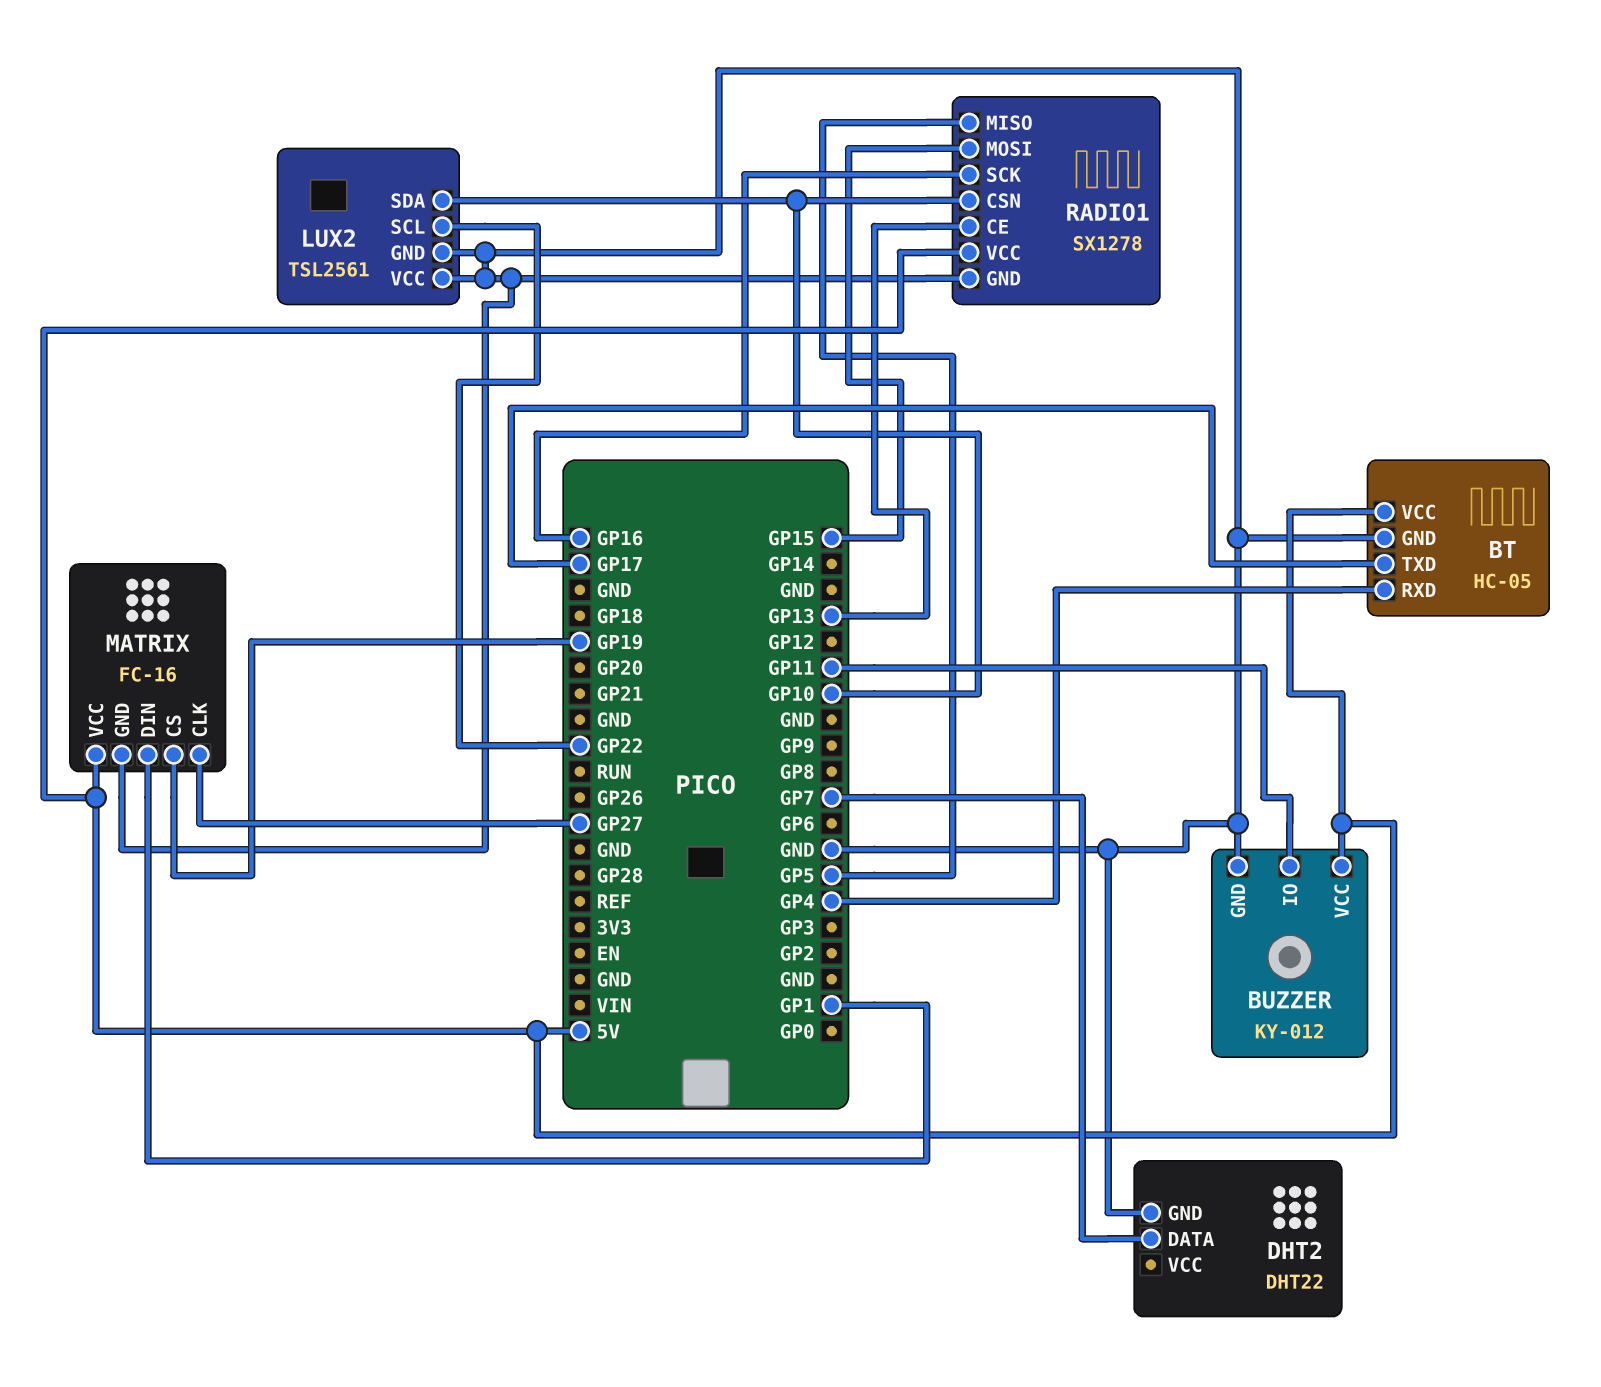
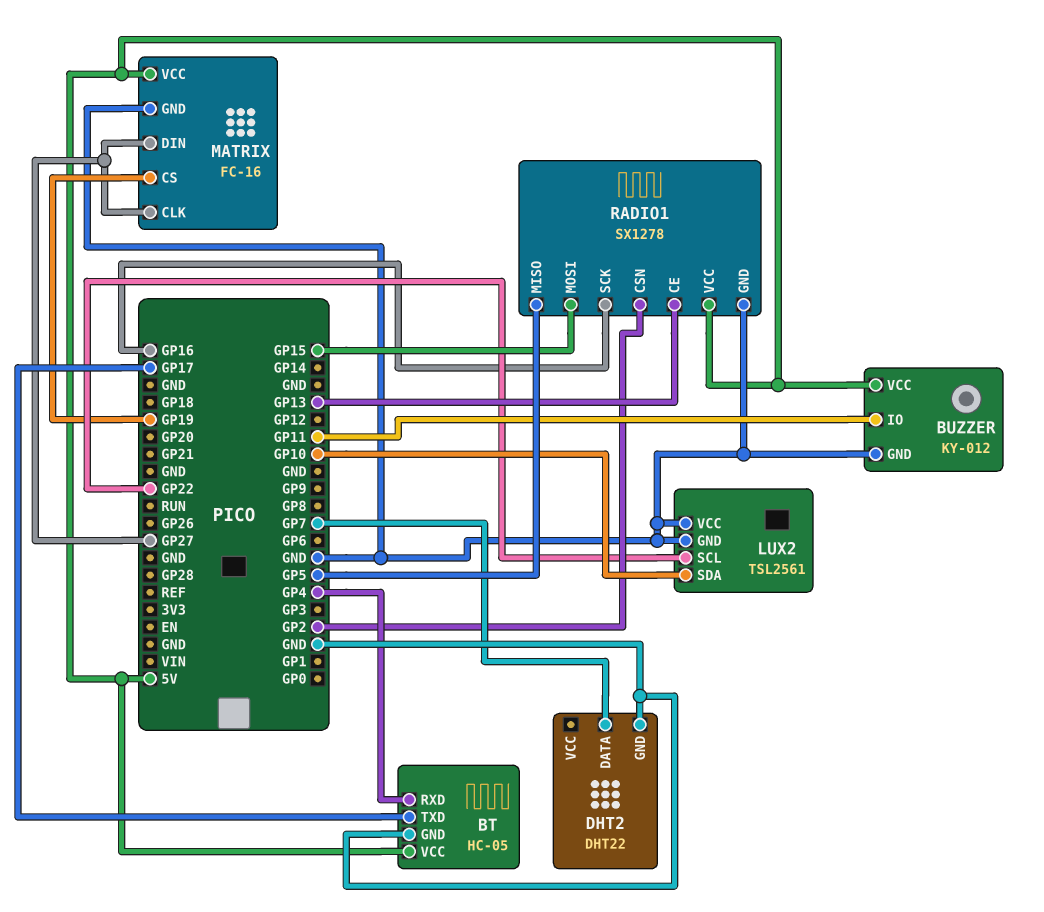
MATRIX pin DIN: GP1 -> GP27
RADIO1 pin CSN: GP10 -> GP2

